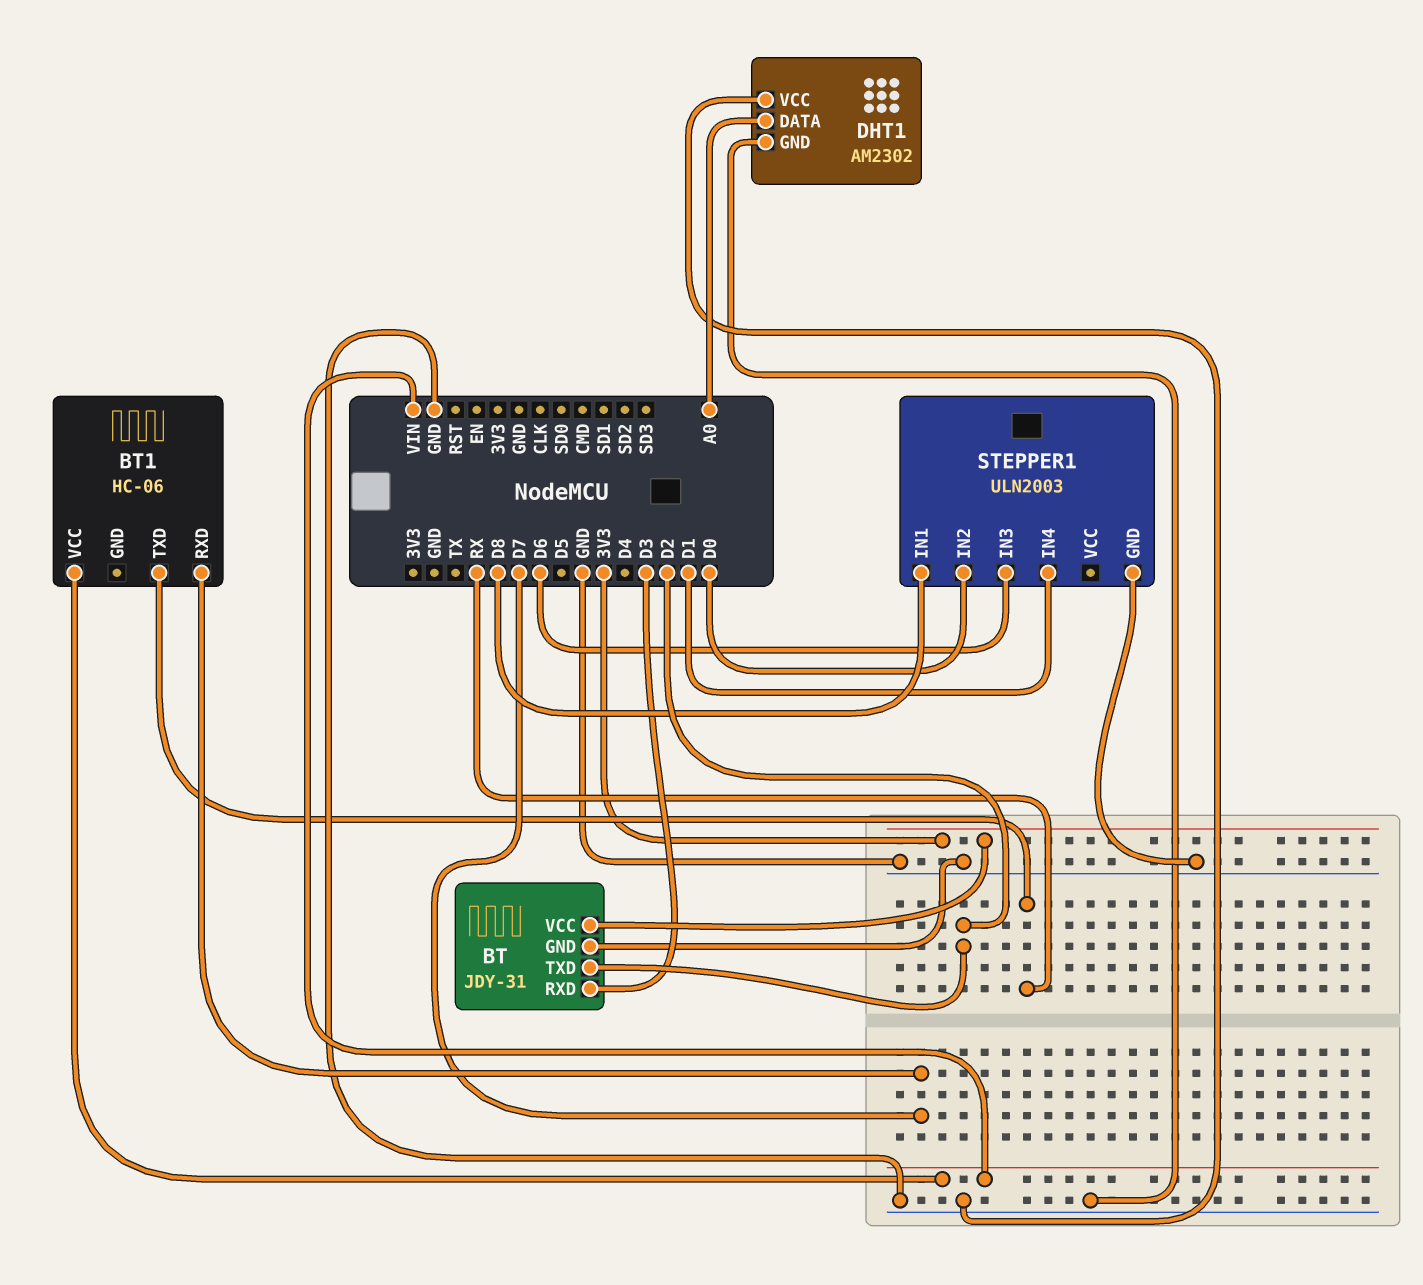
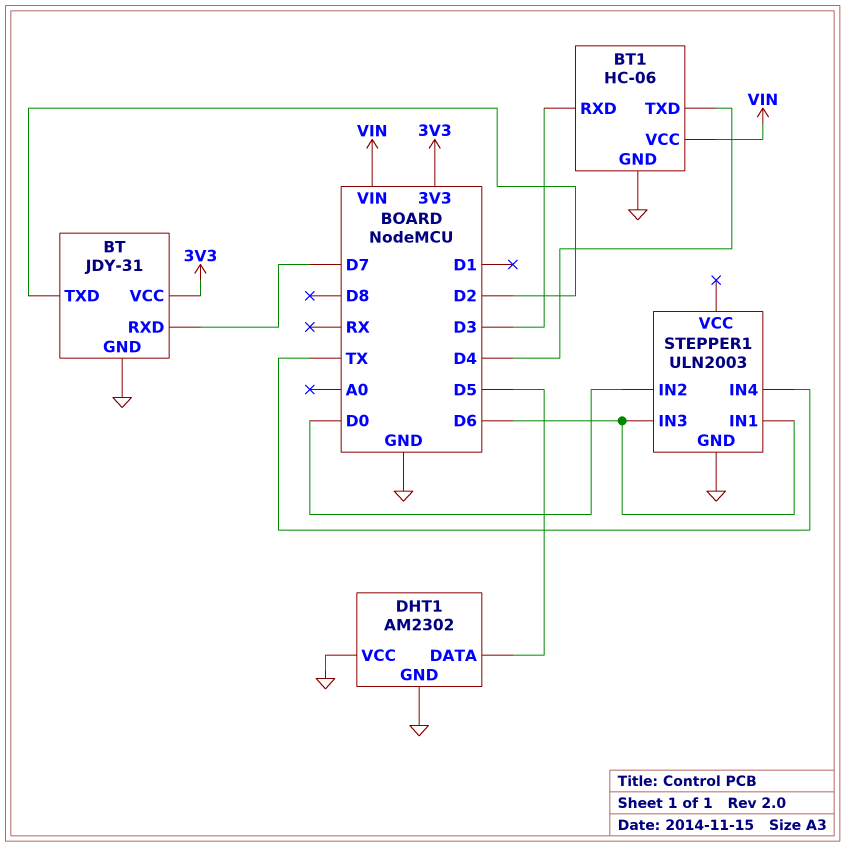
BT pin RXD: D3 -> D7
BT1 pin GND: none -> GND
BT1 pin RXD: D7 -> D3
BT1 pin TXD: RX -> D4
DHT1 pin DATA: A0 -> D5
STEPPER1 pin IN1: D8 -> D6
STEPPER1 pin IN4: D1 -> TX

